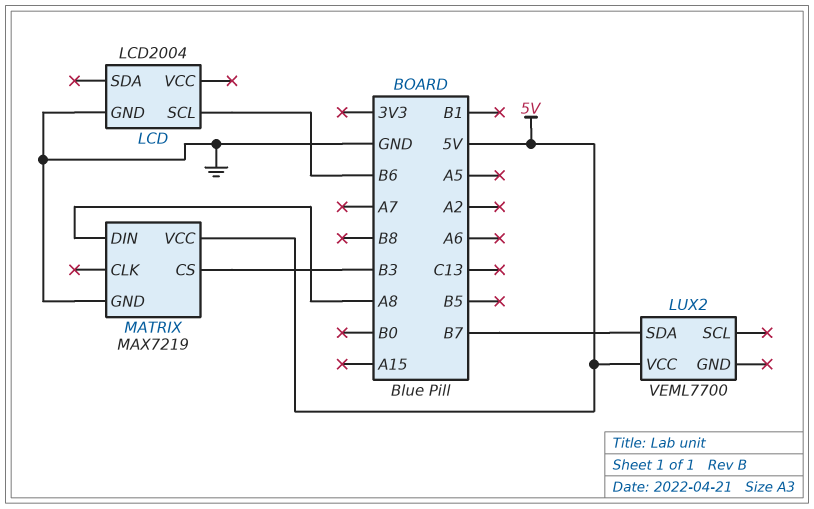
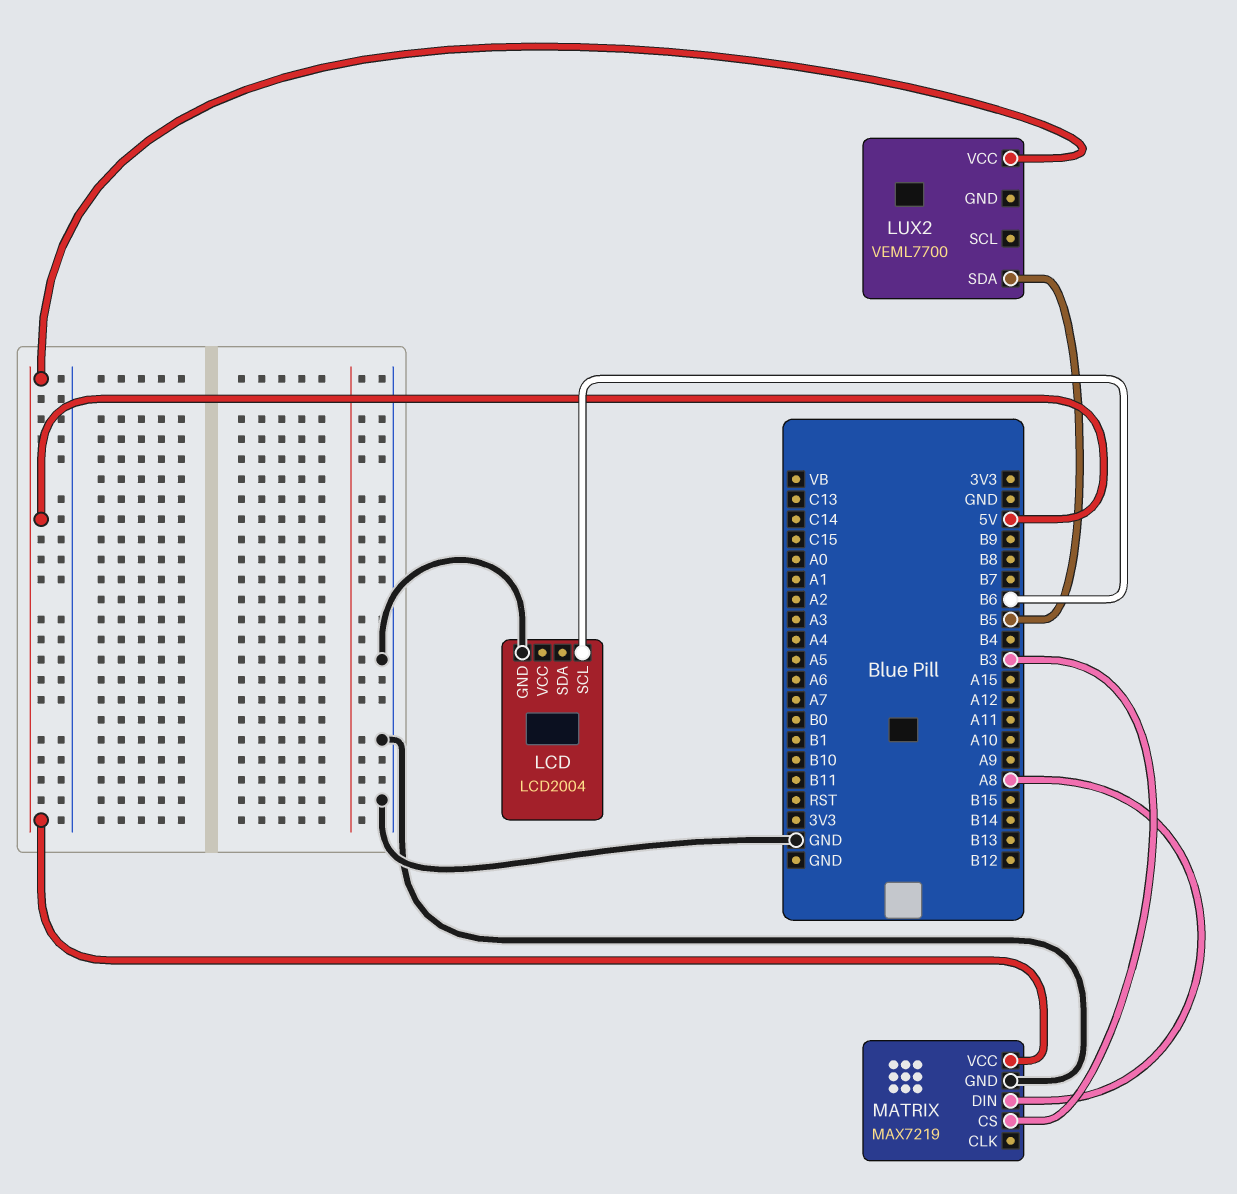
LUX2 pin SDA: B7 -> B5

